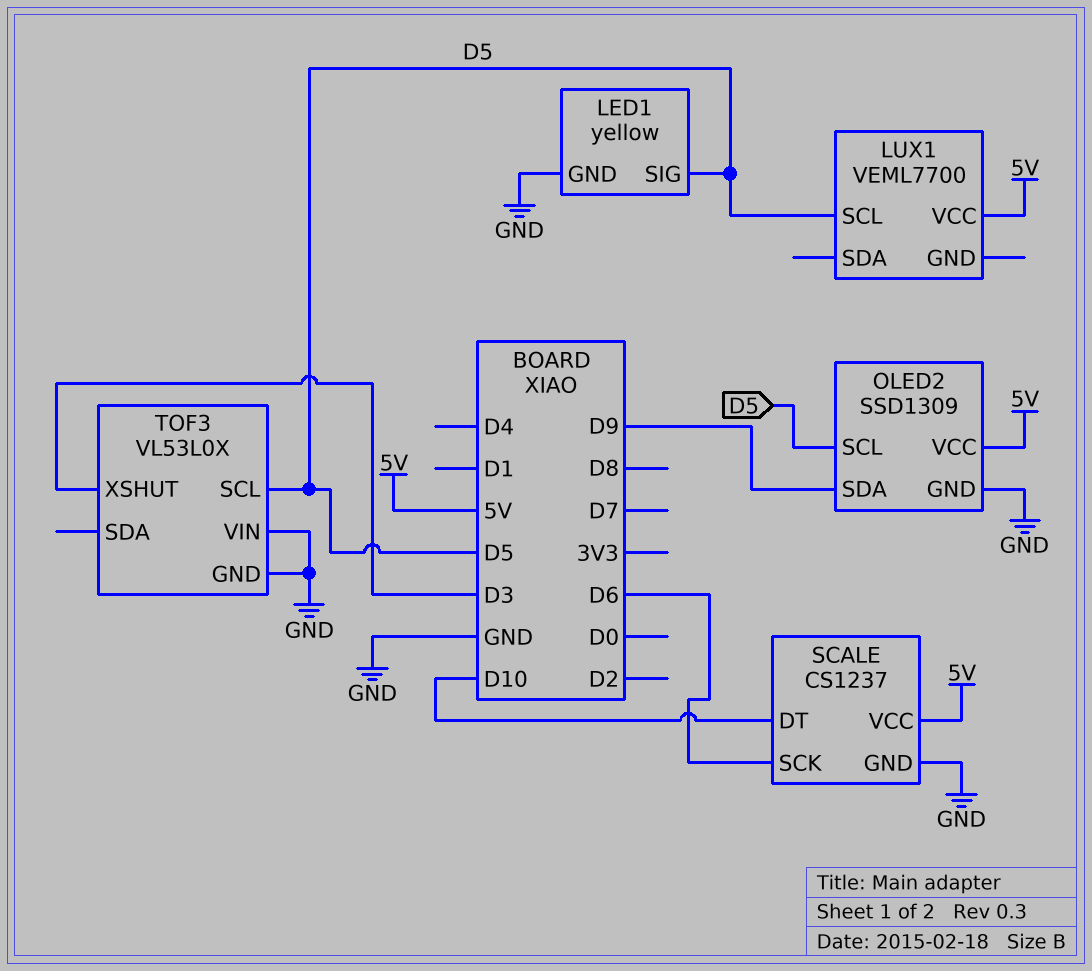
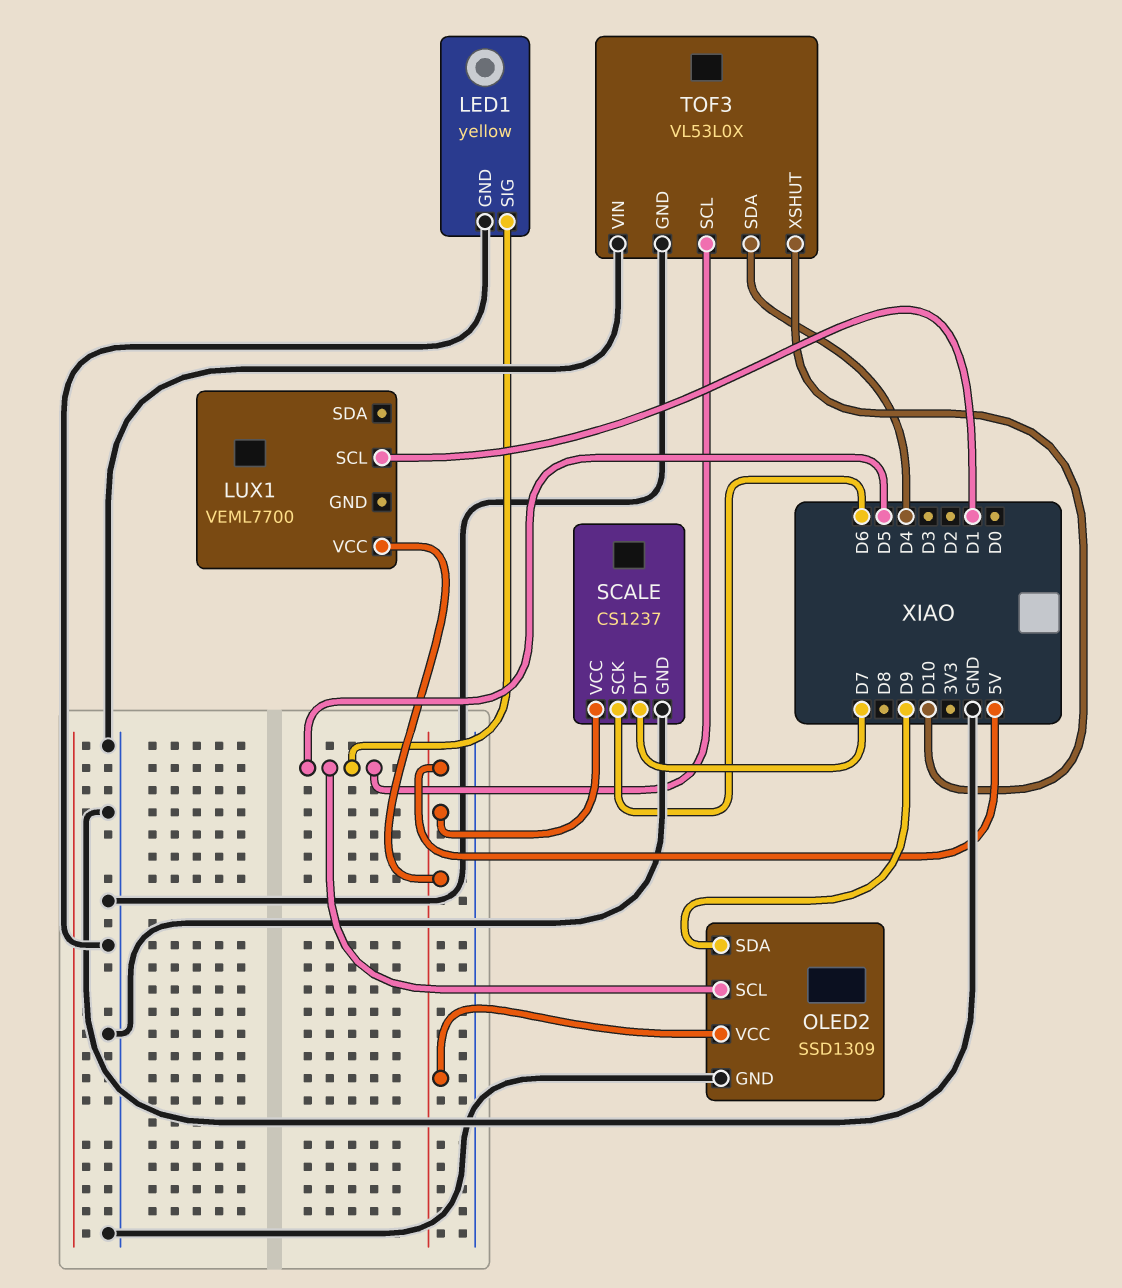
LUX1 pin SCL: D5 -> D1
SCALE pin DT: D10 -> D7
TOF3 pin SDA: none -> D4
TOF3 pin XSHUT: D3 -> D10

